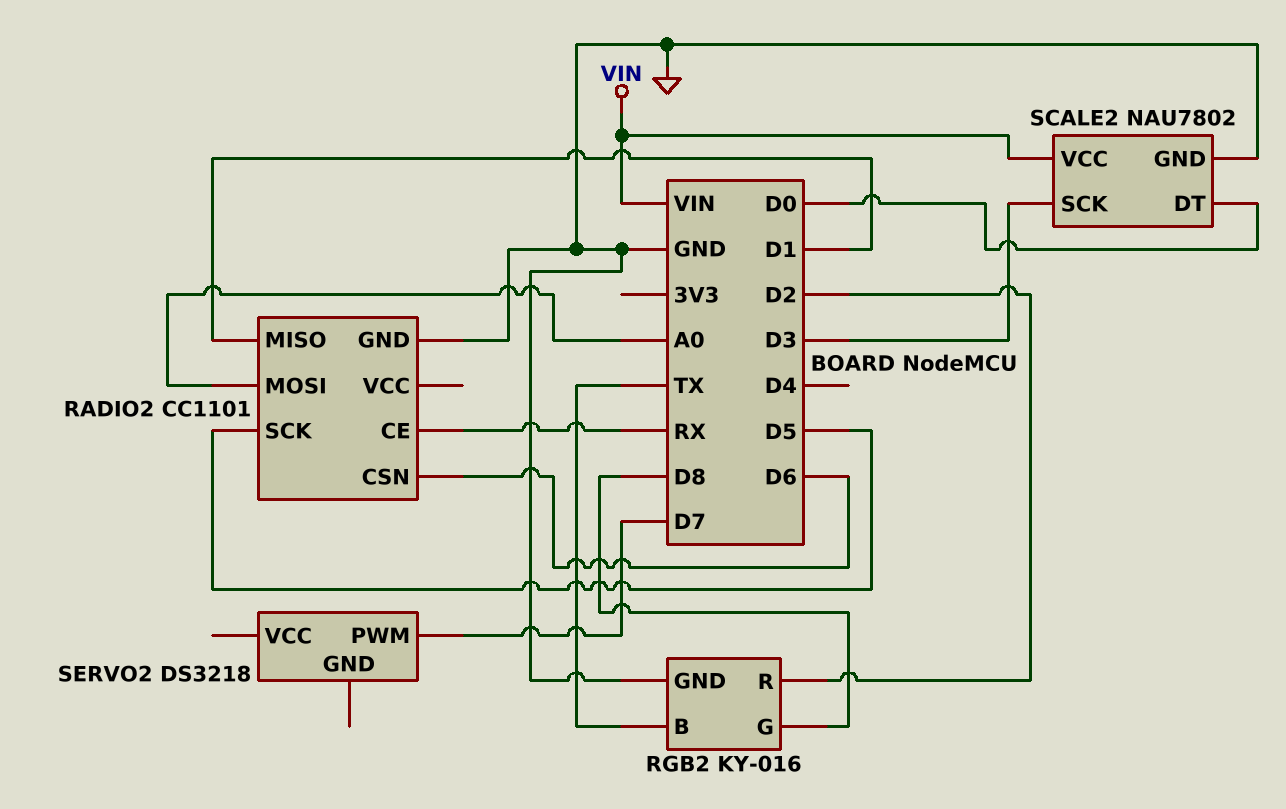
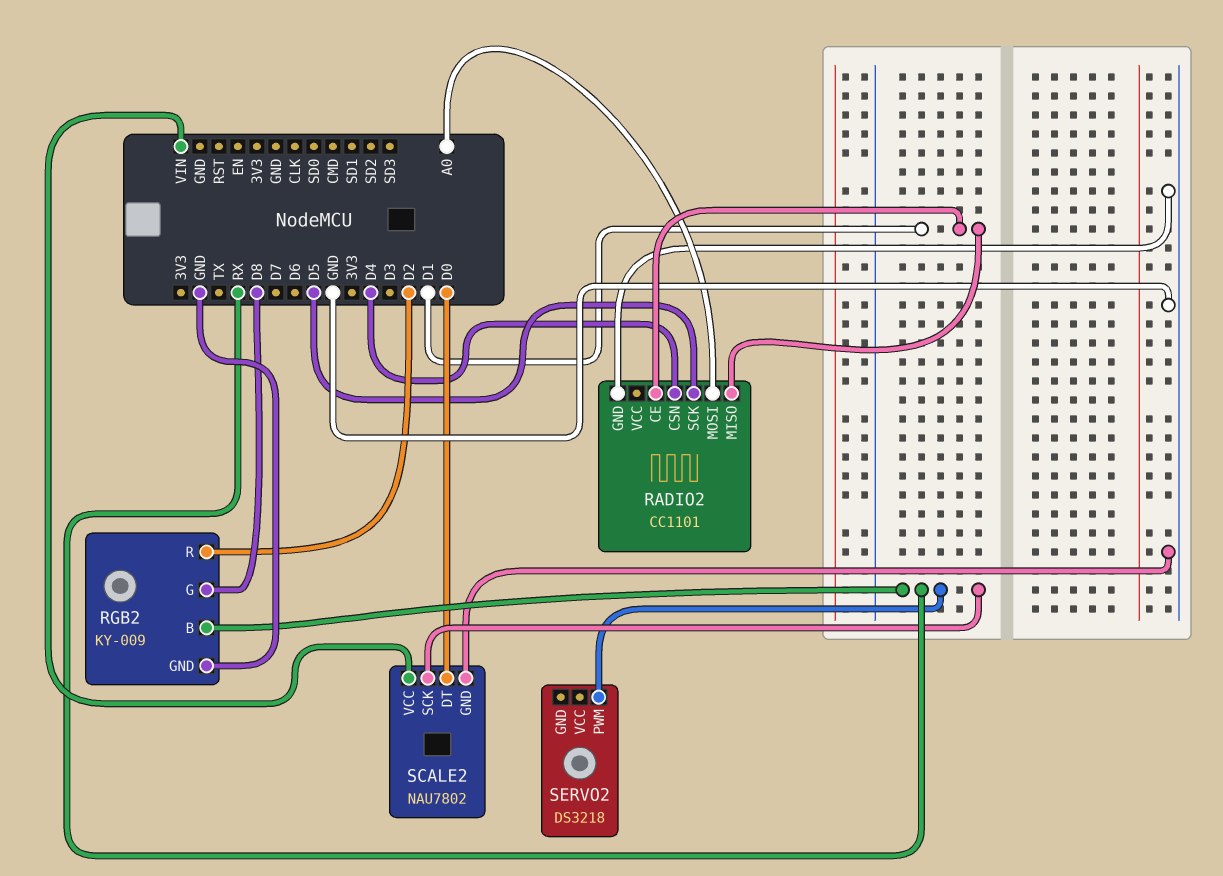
RADIO2 pin CE: RX -> D1
RADIO2 pin CSN: D6 -> D4
RGB2: KY-016 -> KY-009
RGB2 pin B: TX -> RX
SCALE2 pin SCK: D3 -> RX
SERVO2 pin PWM: D7 -> RX

